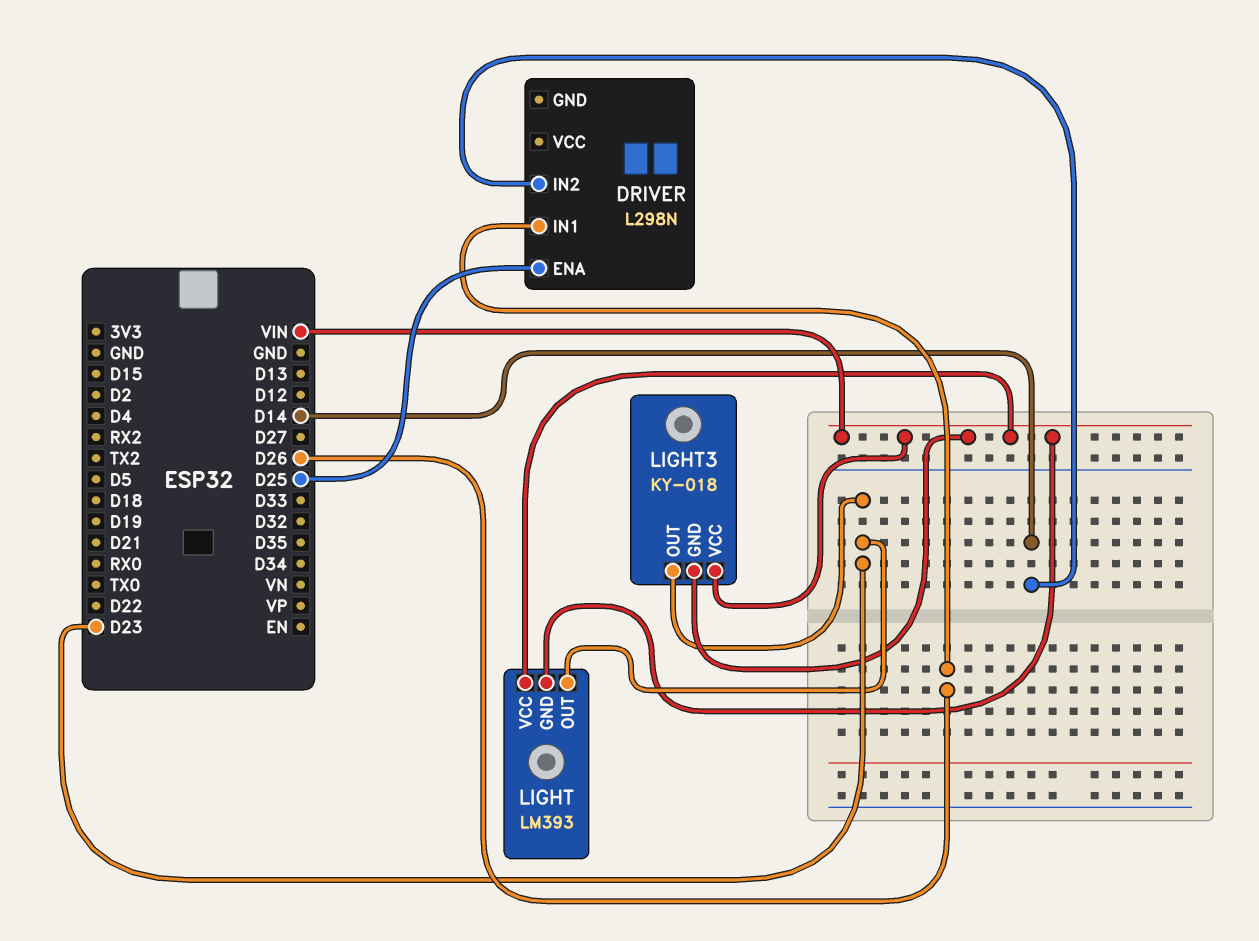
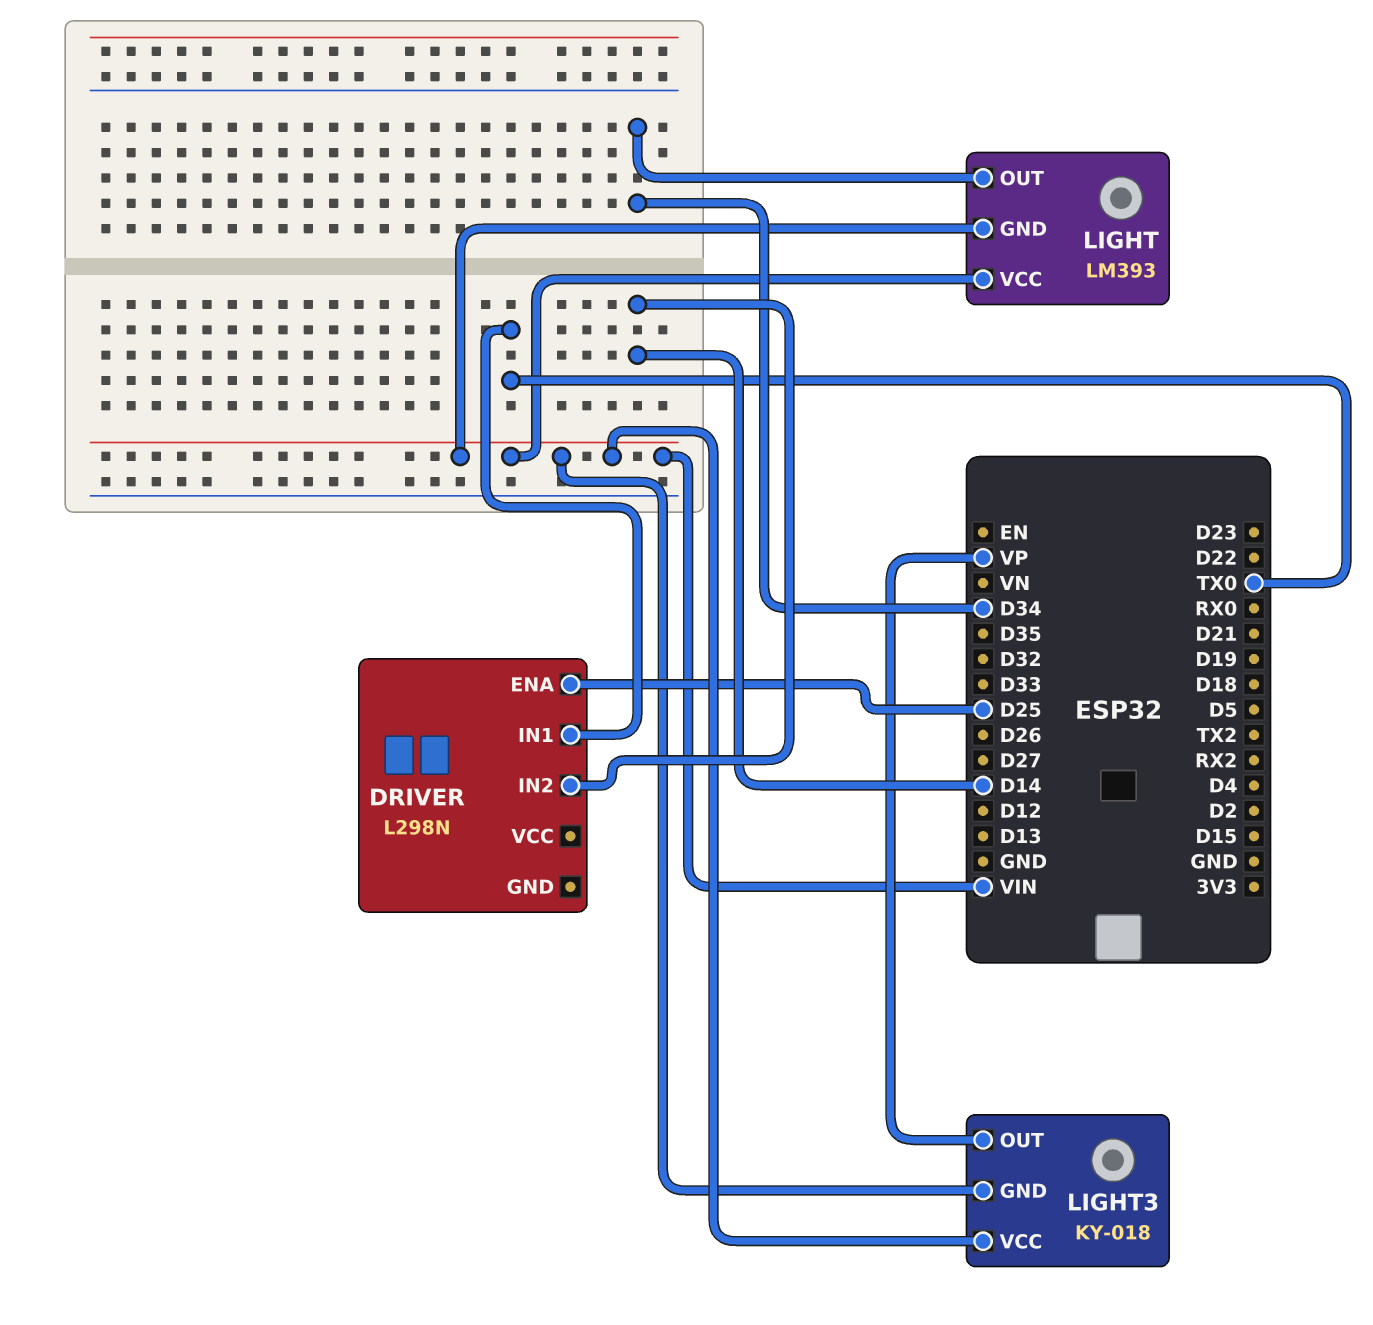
DRIVER pin IN1: D26 -> TX0
LIGHT pin OUT: D23 -> D34
LIGHT3 pin OUT: D23 -> VP

